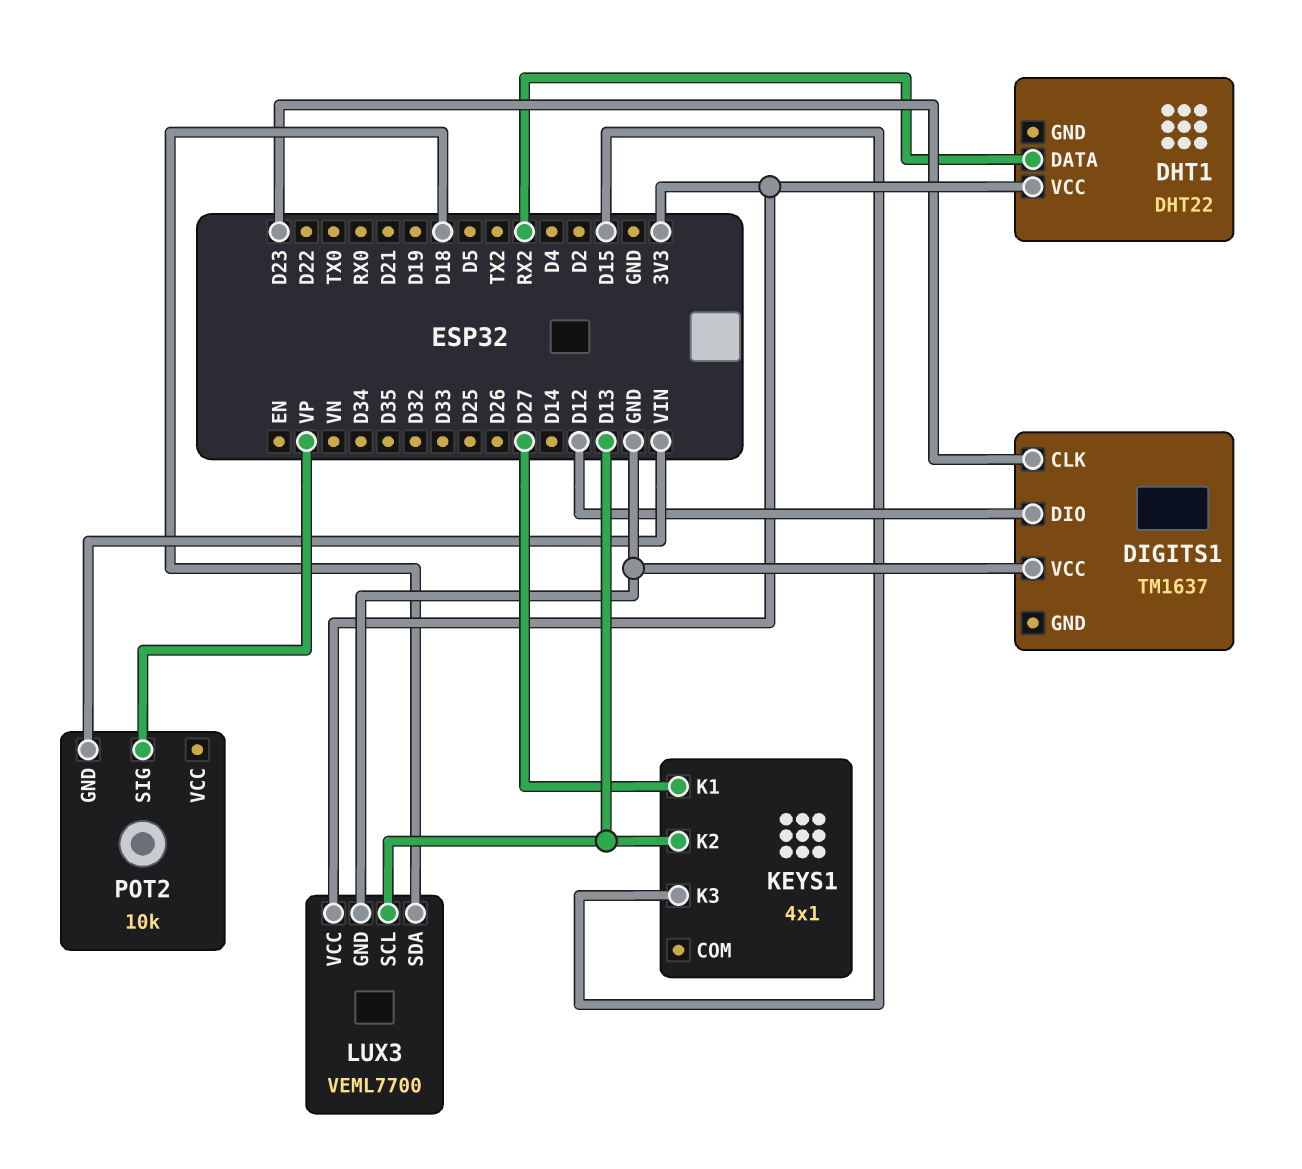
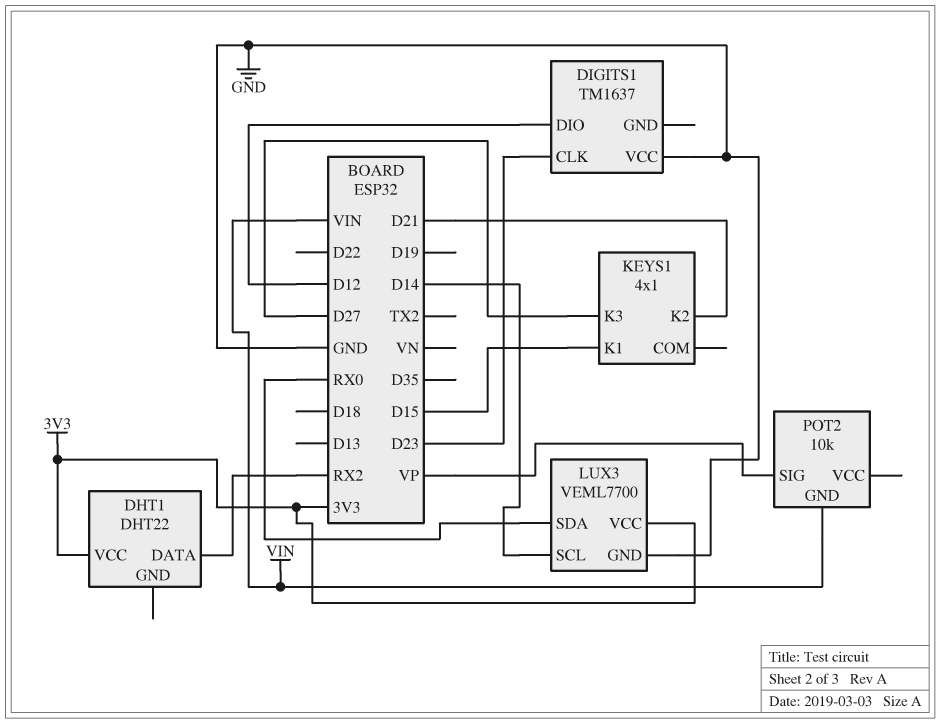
KEYS1 pin K1: D27 -> D15
KEYS1 pin K2: D13 -> D21
KEYS1 pin K3: D15 -> D27
LUX3 pin SCL: D13 -> D14
LUX3 pin SDA: D18 -> RX0

